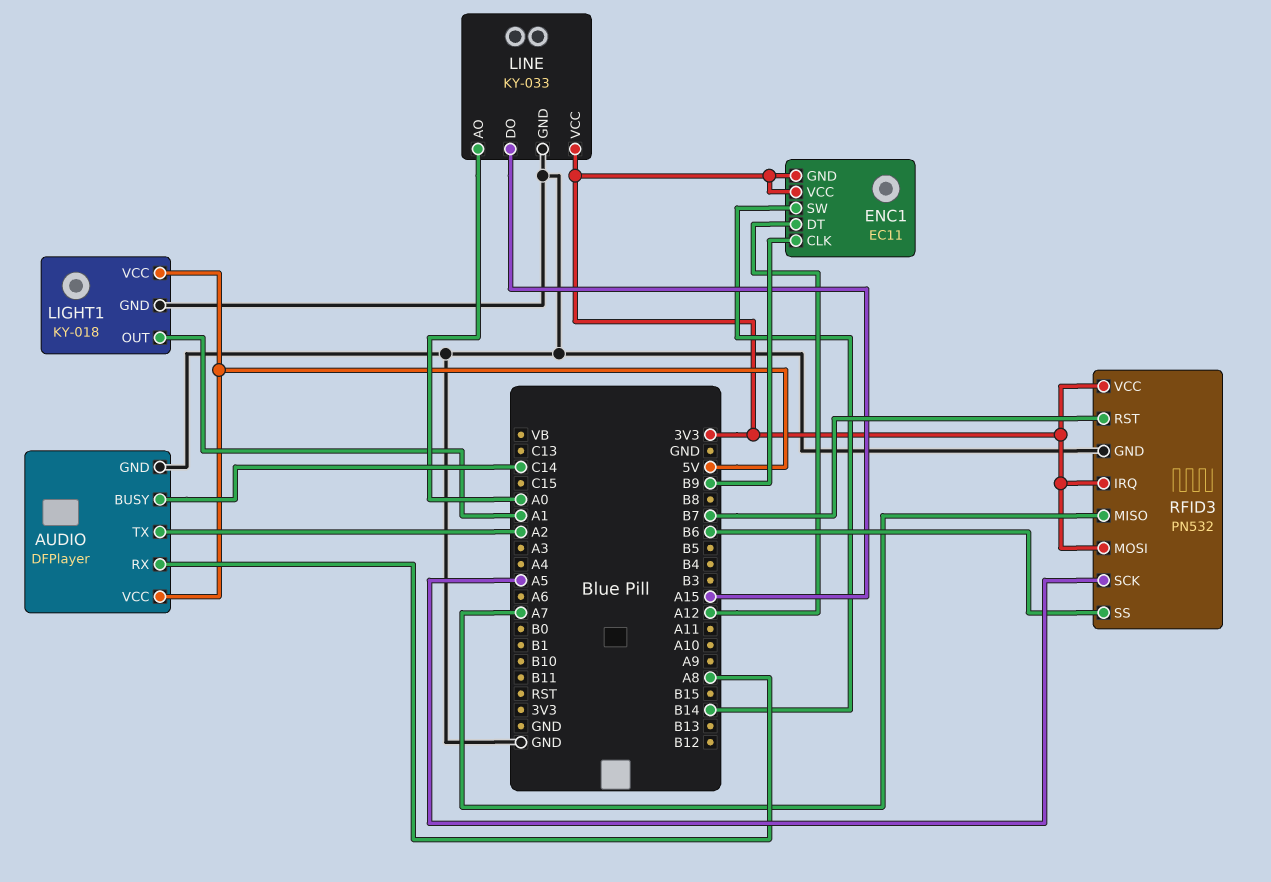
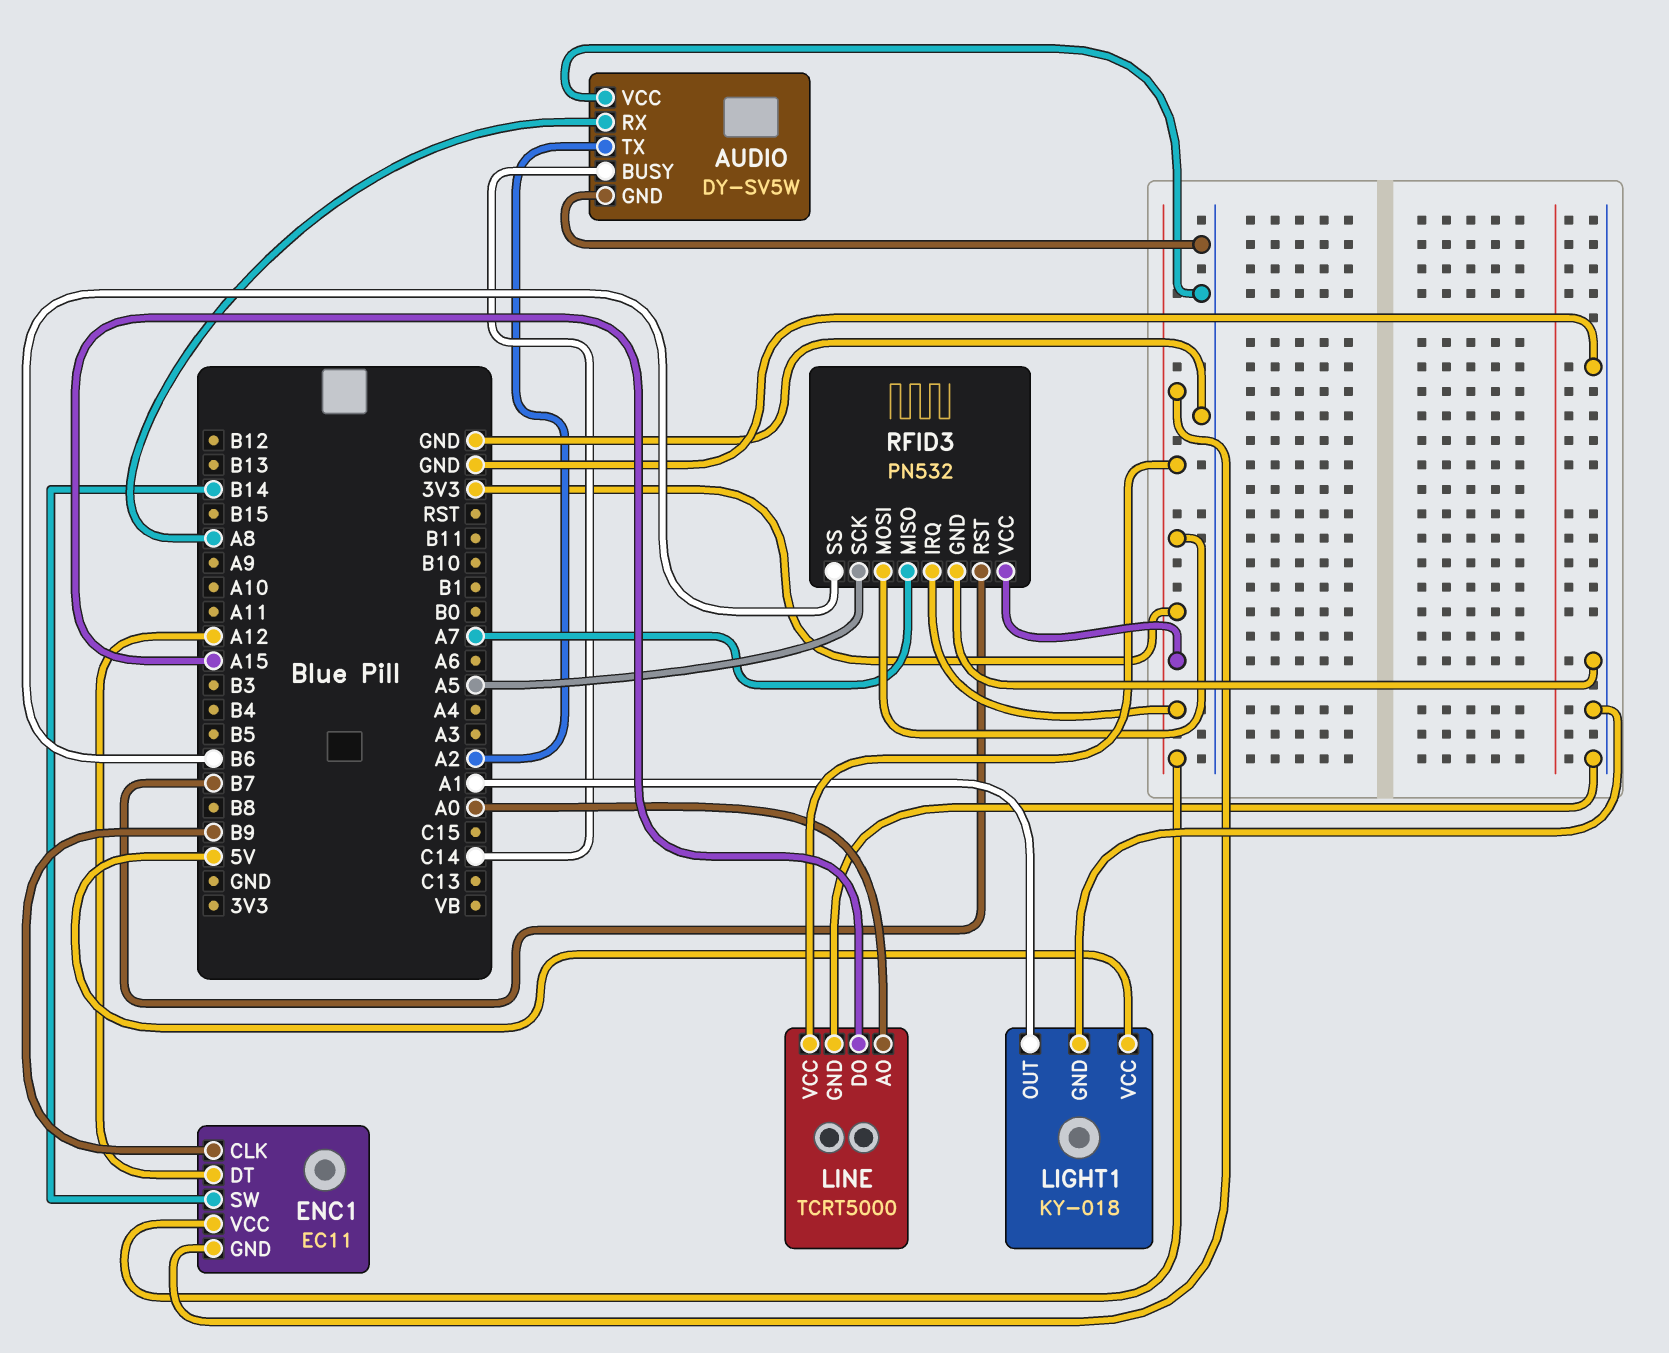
AUDIO: DFPlayer -> DY-SV5W
AUDIO pin VCC: 5V -> GND
LINE: KY-033 -> TCRT5000

